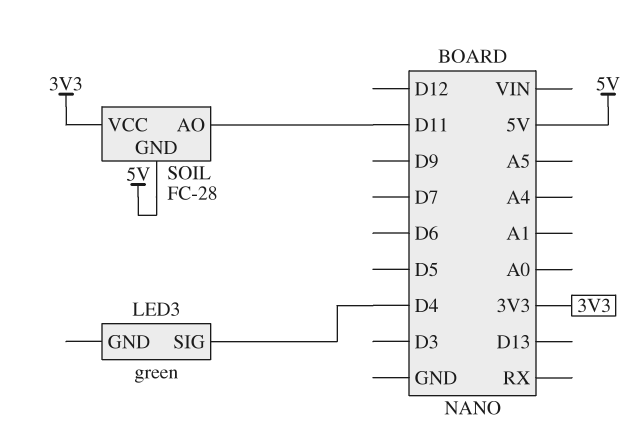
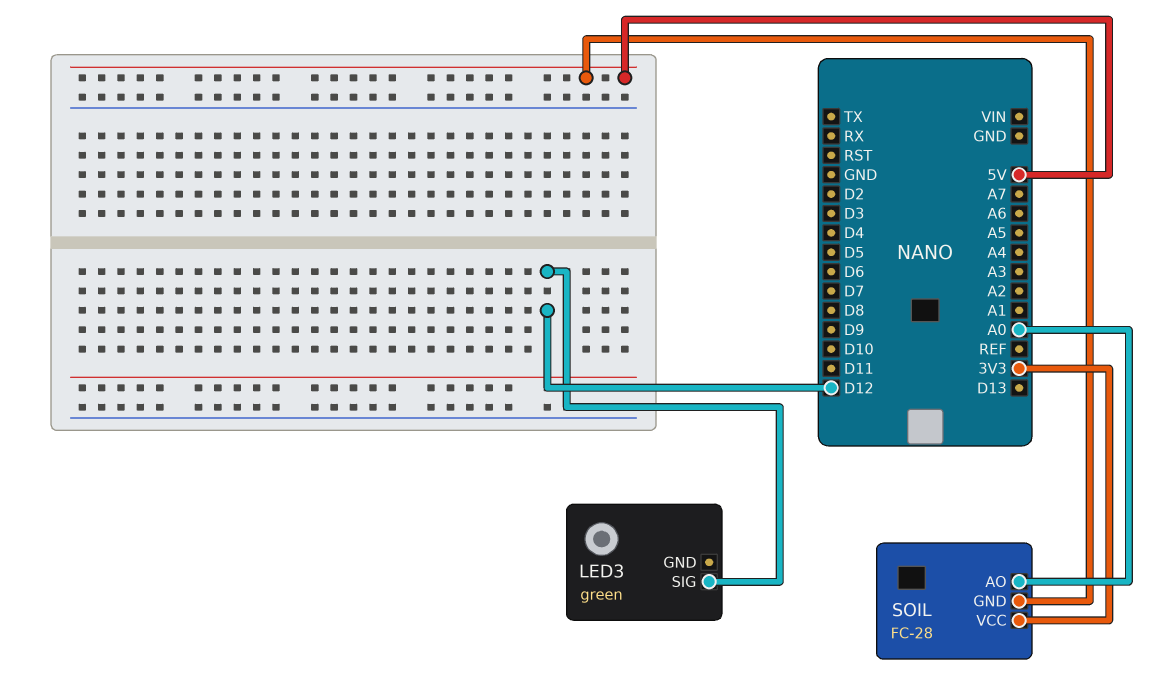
LED3 pin SIG: D4 -> D12
SOIL pin AO: D11 -> A0

